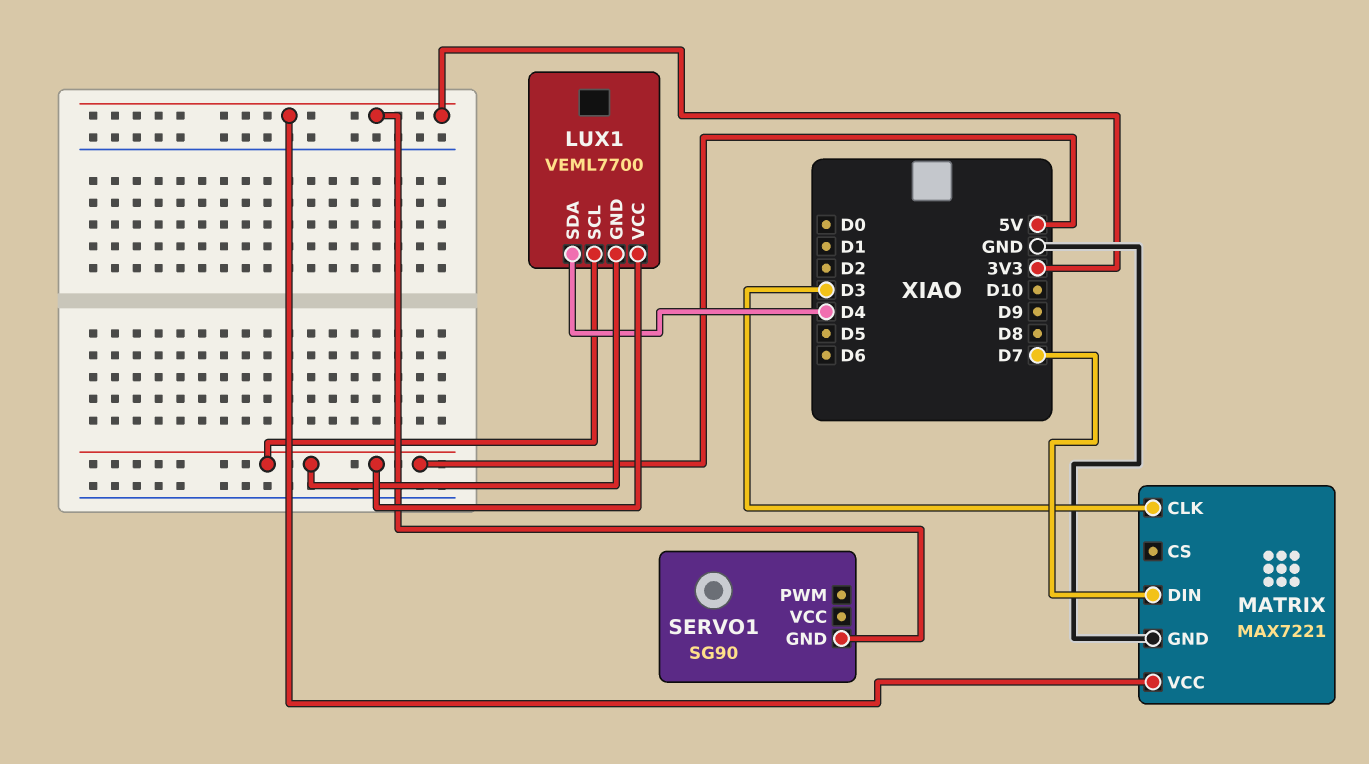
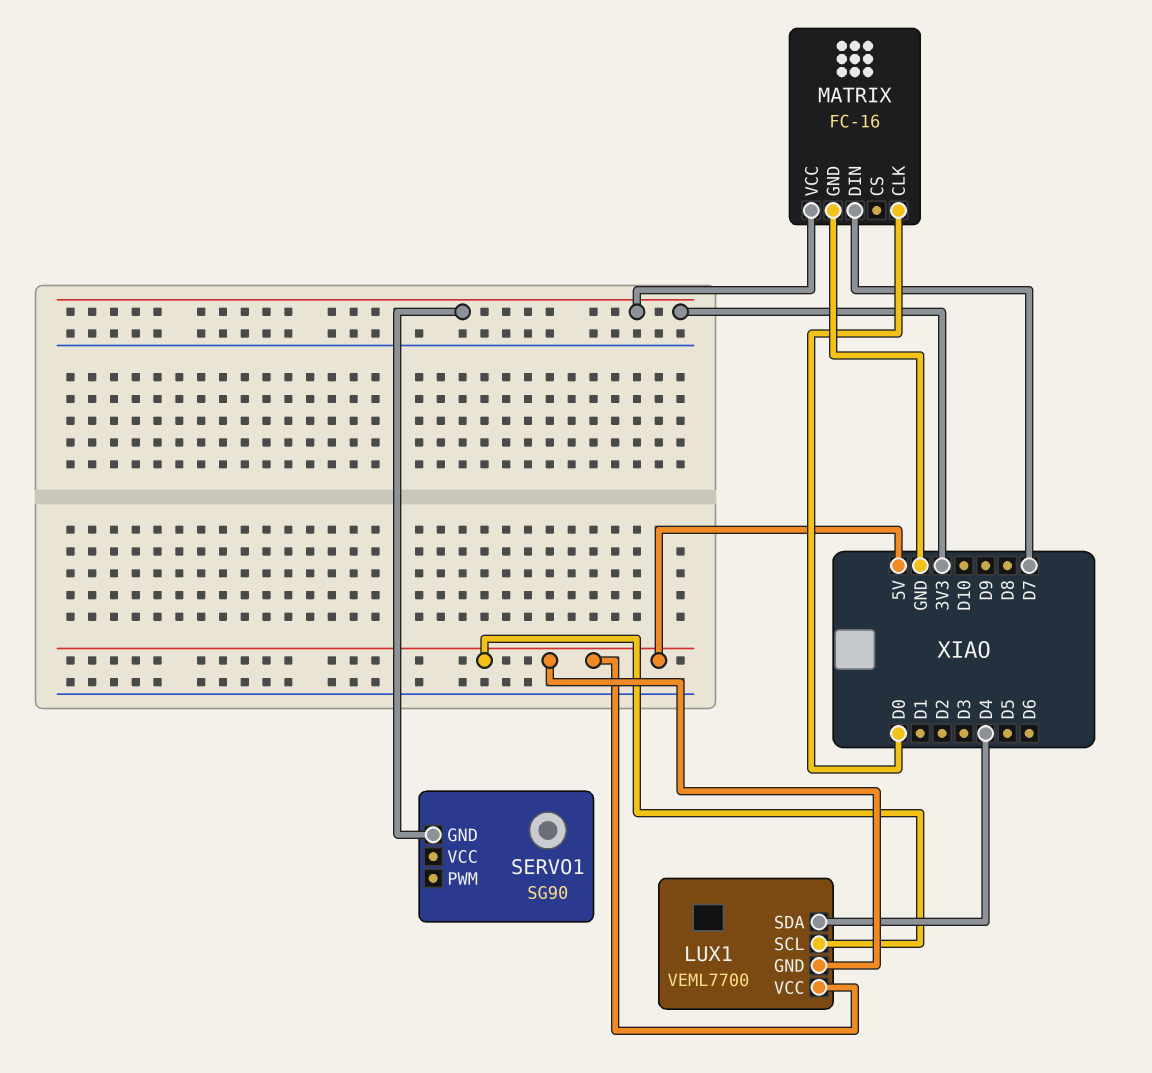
MATRIX: MAX7221 -> FC-16
MATRIX pin CLK: D3 -> D0

